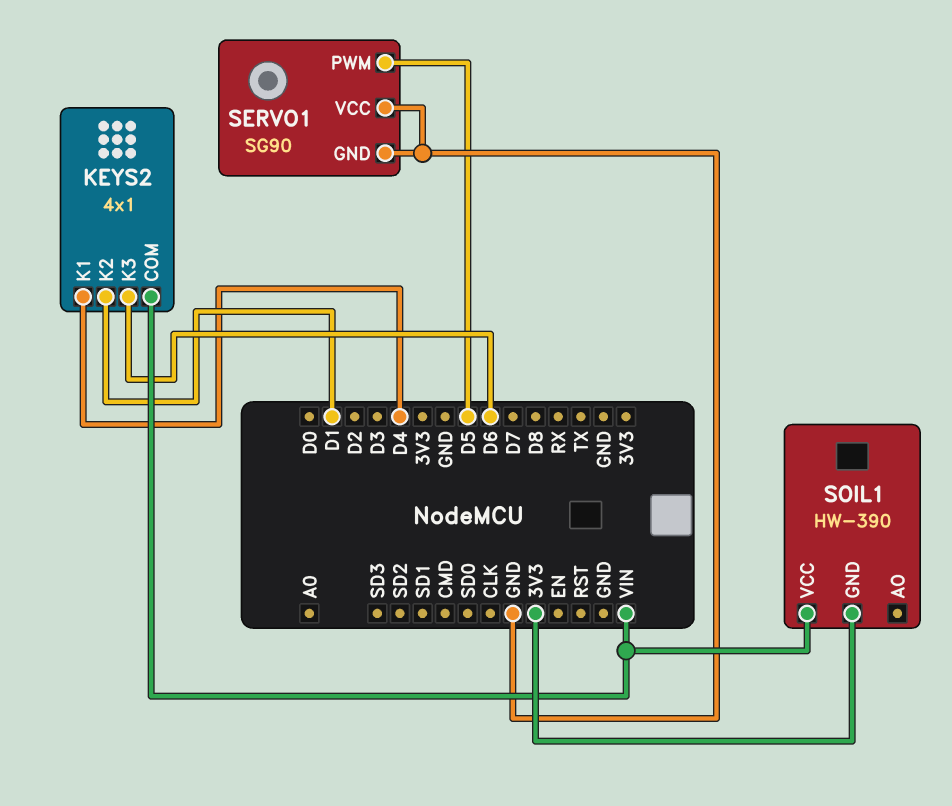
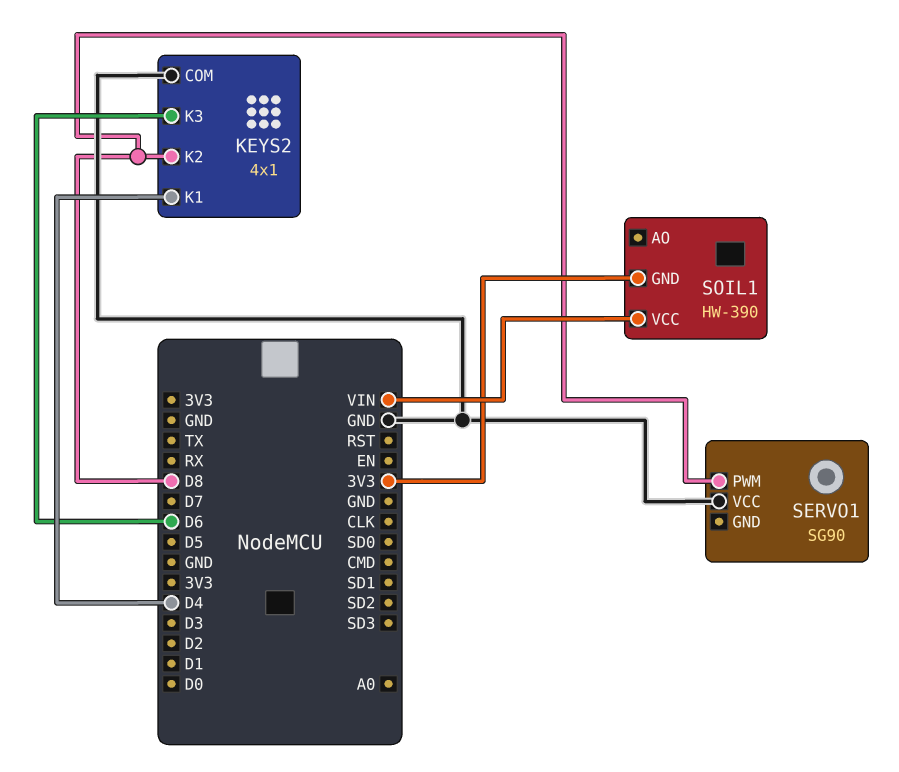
KEYS2 pin COM: VIN -> GND
KEYS2 pin K2: D1 -> D8
SERVO1 pin GND: GND -> none
SERVO1 pin PWM: D5 -> D8

